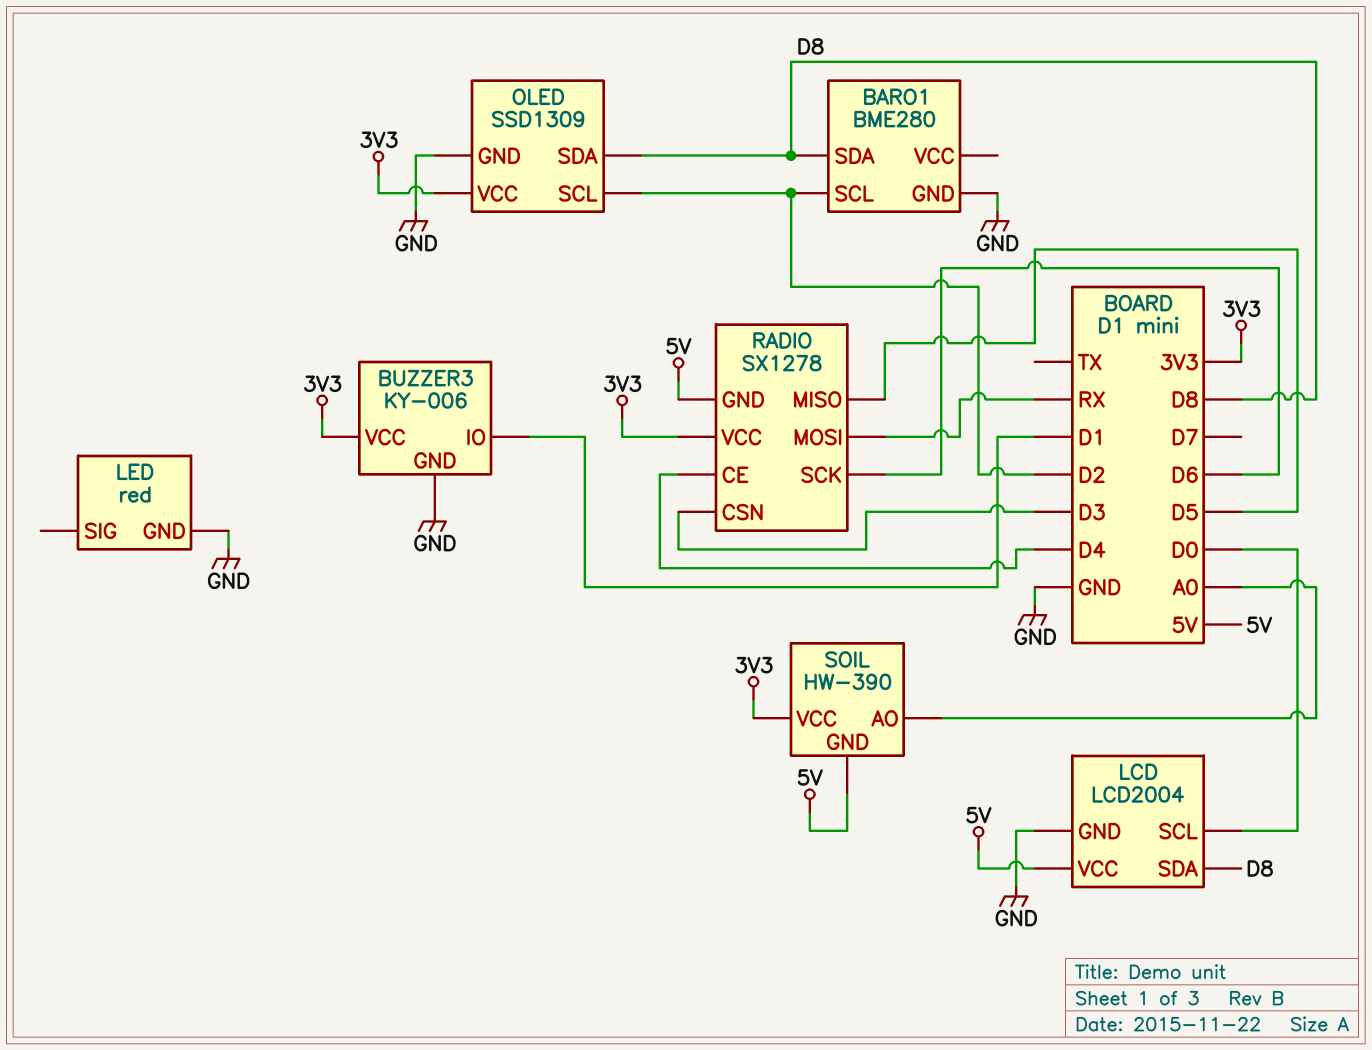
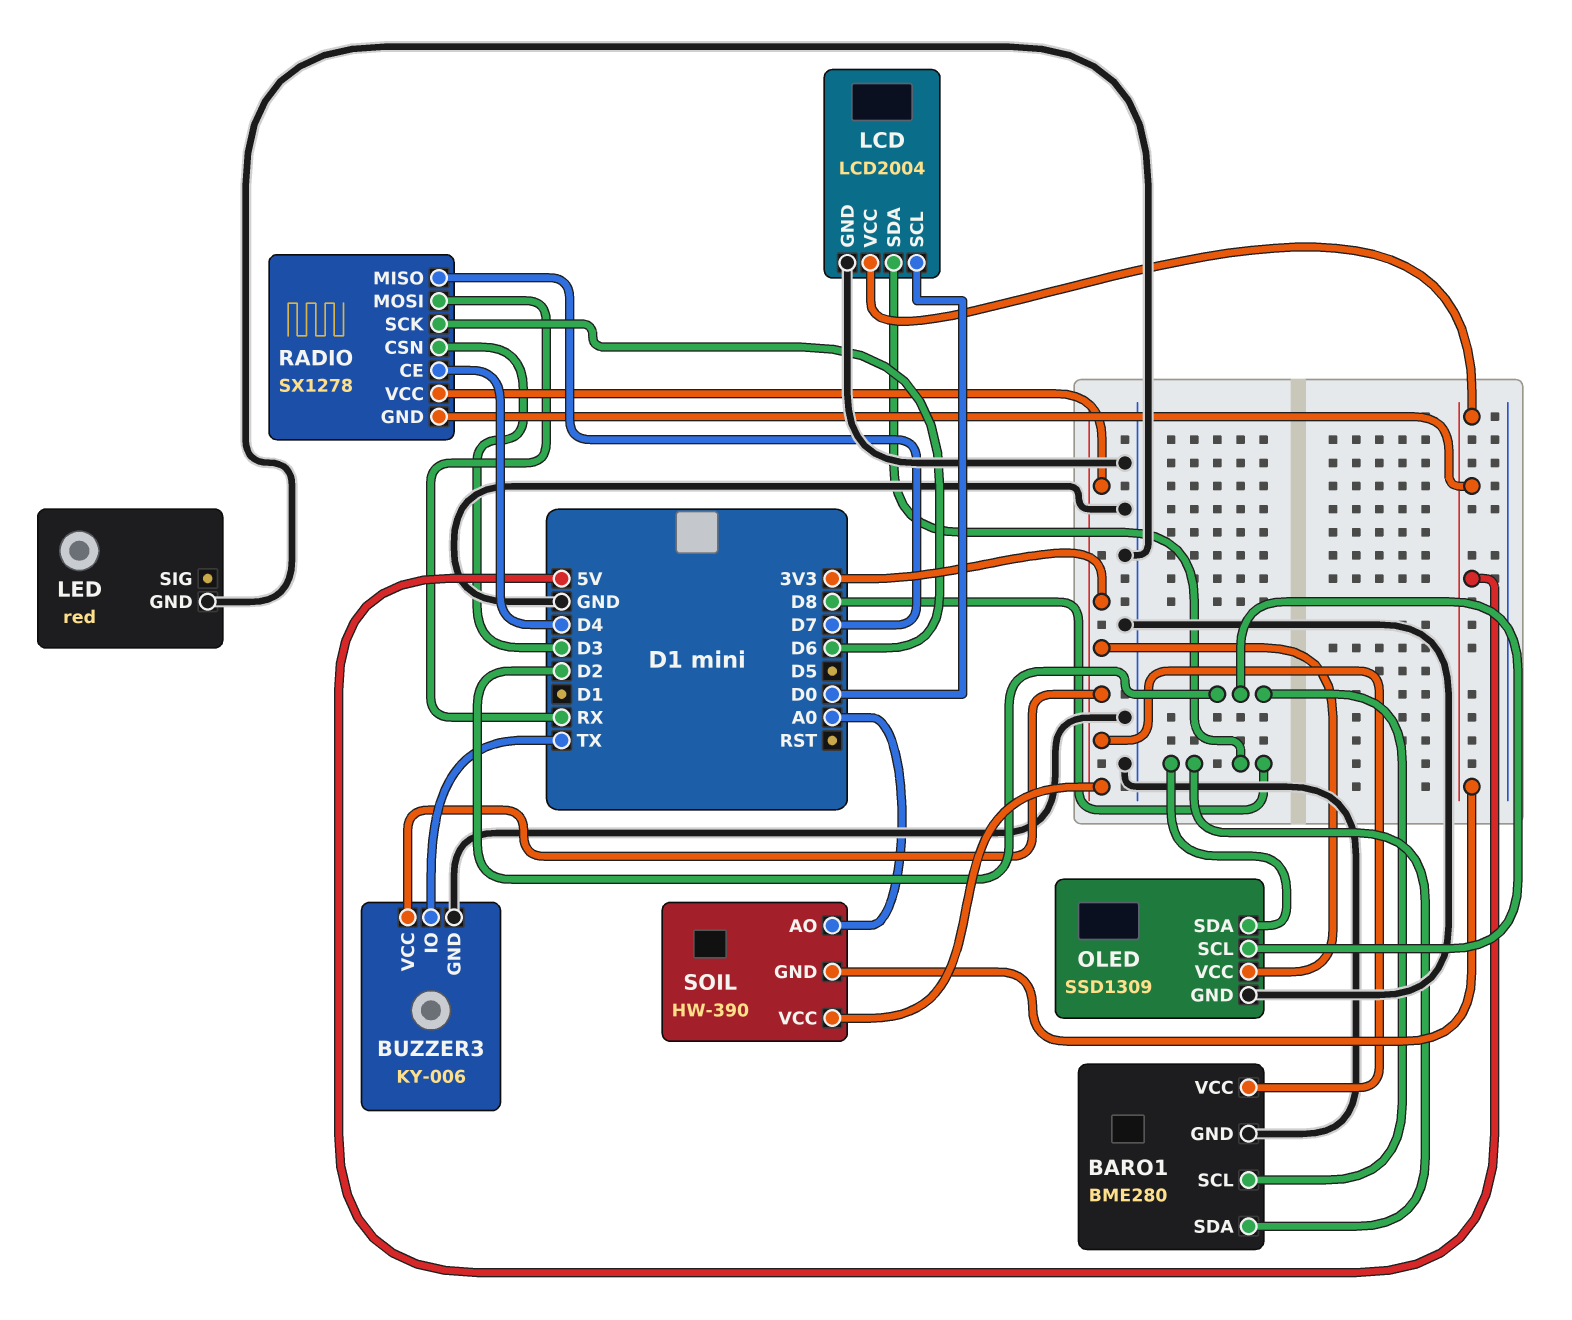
BARO1 pin VCC: none -> 3V3
BUZZER3 pin IO: D1 -> TX
RADIO pin MISO: D5 -> D7

